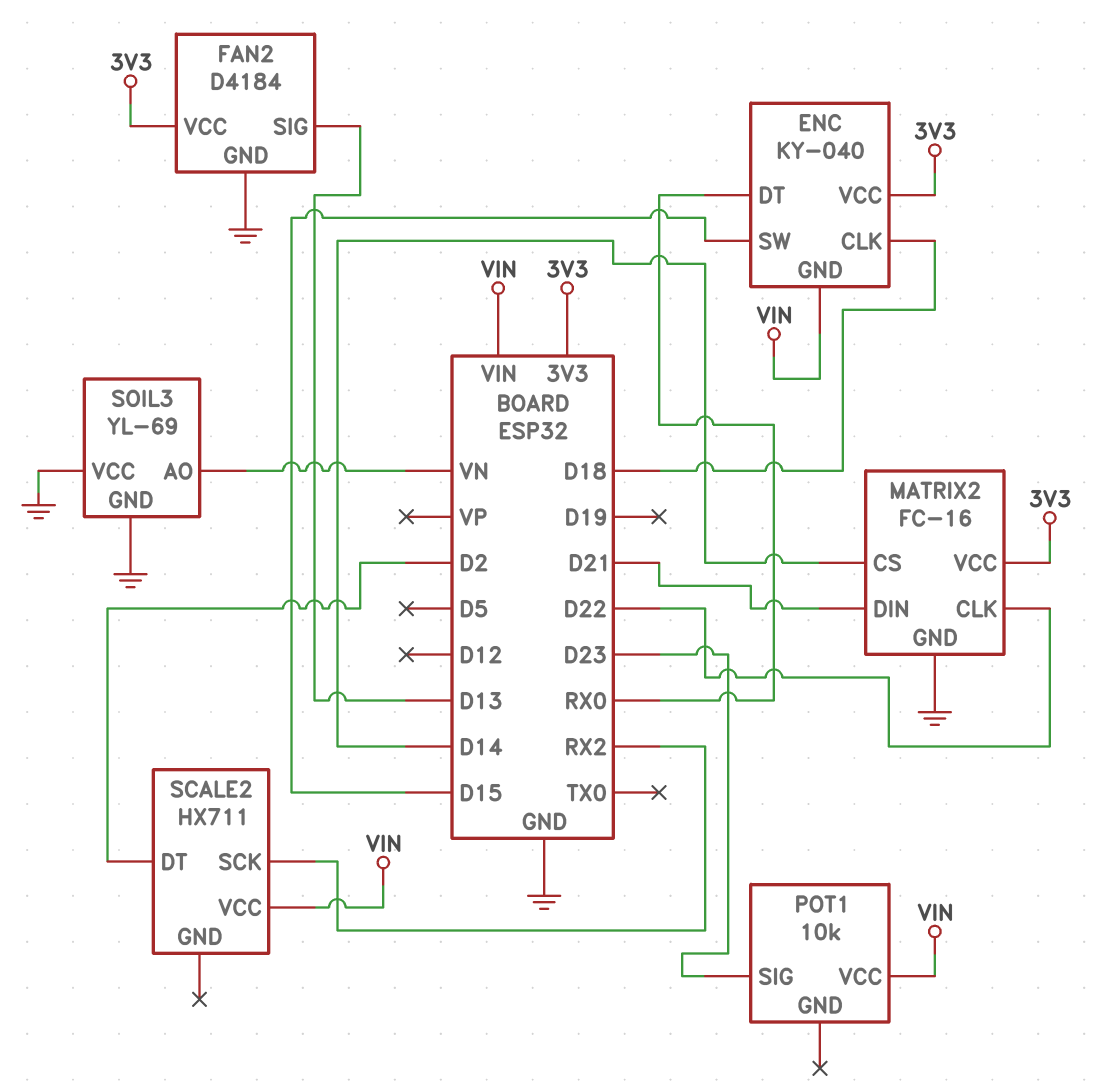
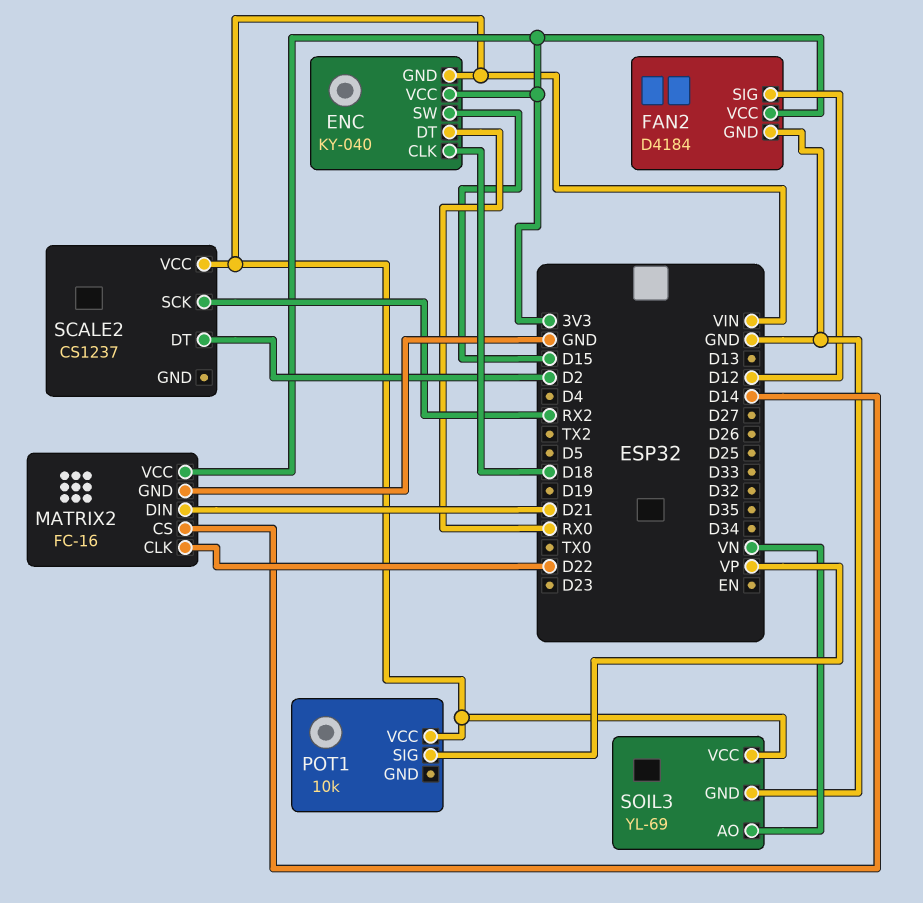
FAN2 pin SIG: D13 -> D12
POT1 pin SIG: D23 -> VP
SCALE2: HX711 -> CS1237
SOIL3 pin VCC: GND -> VIN

